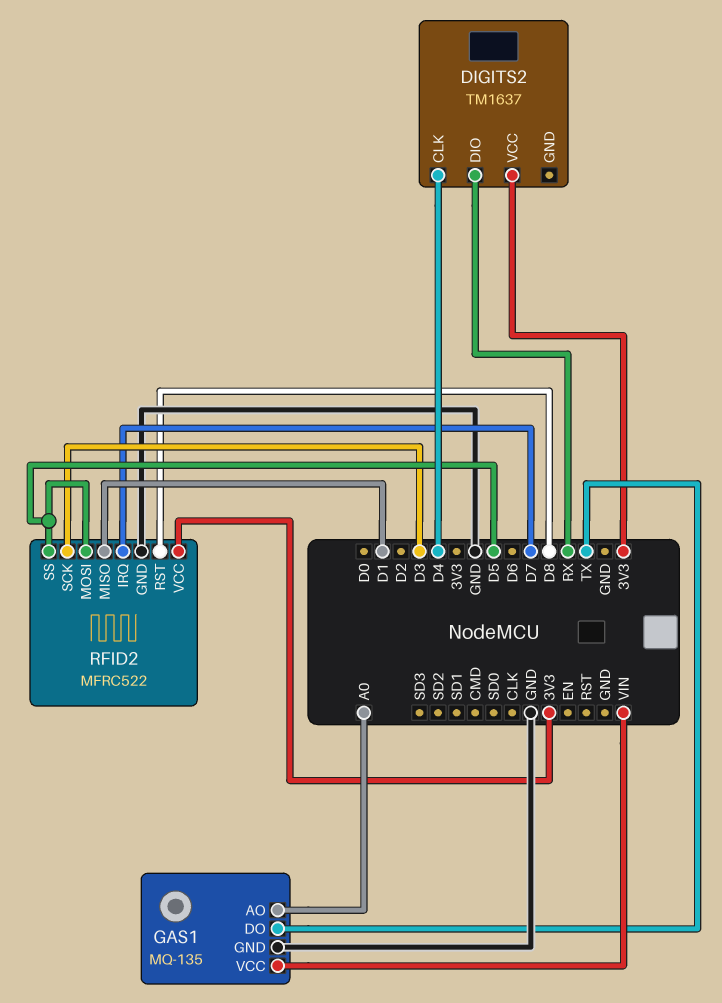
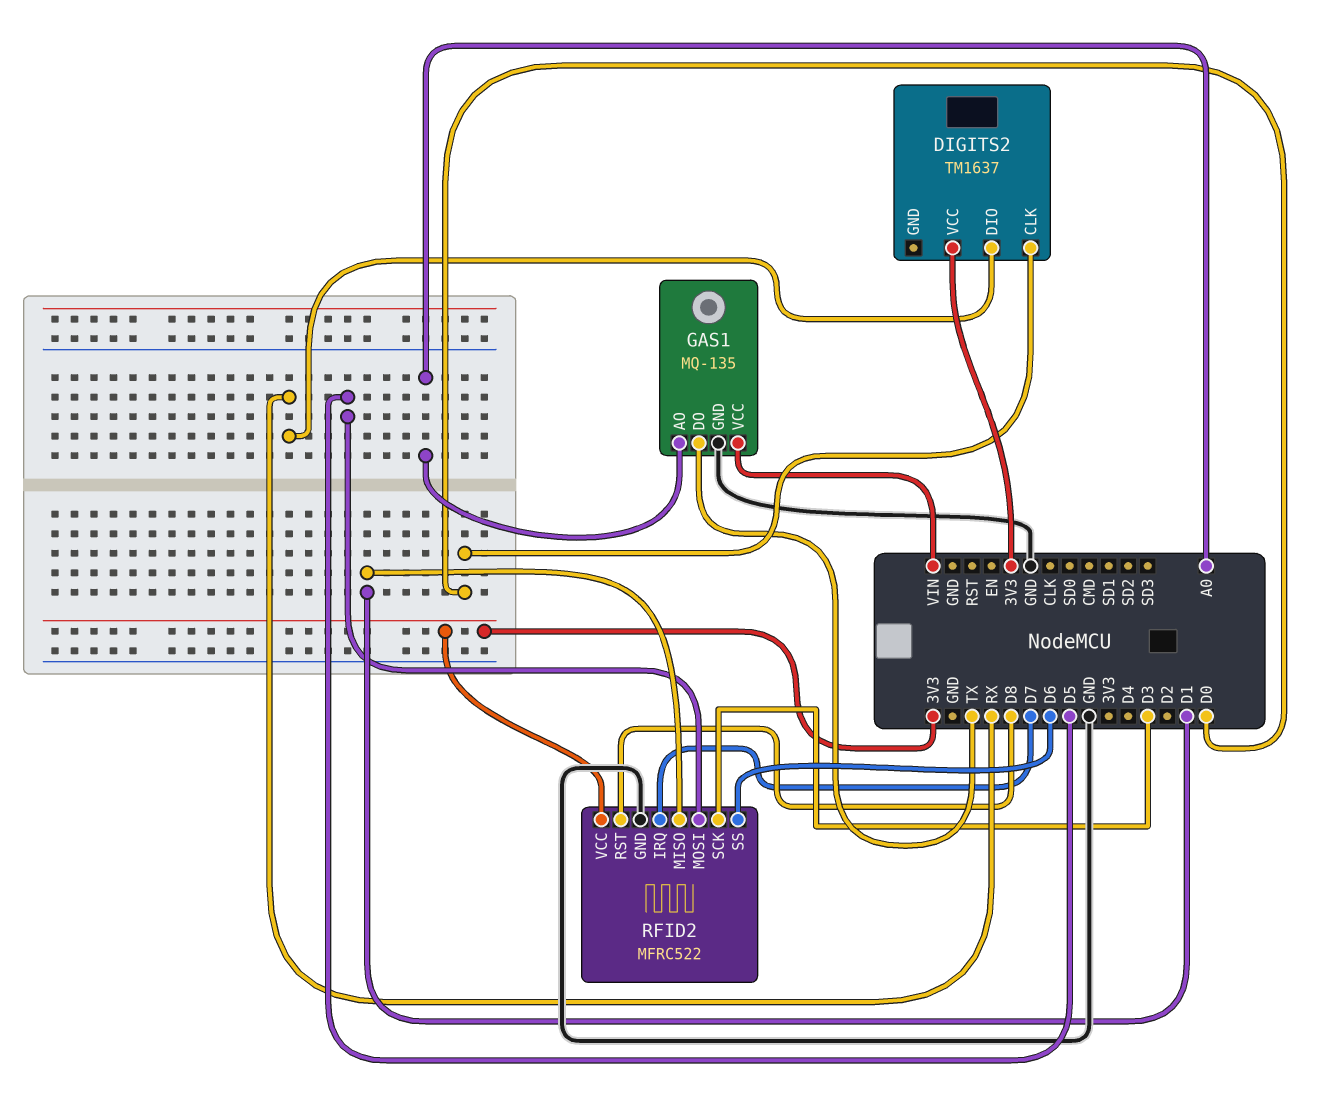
DIGITS2 pin CLK: D4 -> D0
RFID2 pin SS: D5 -> D6

